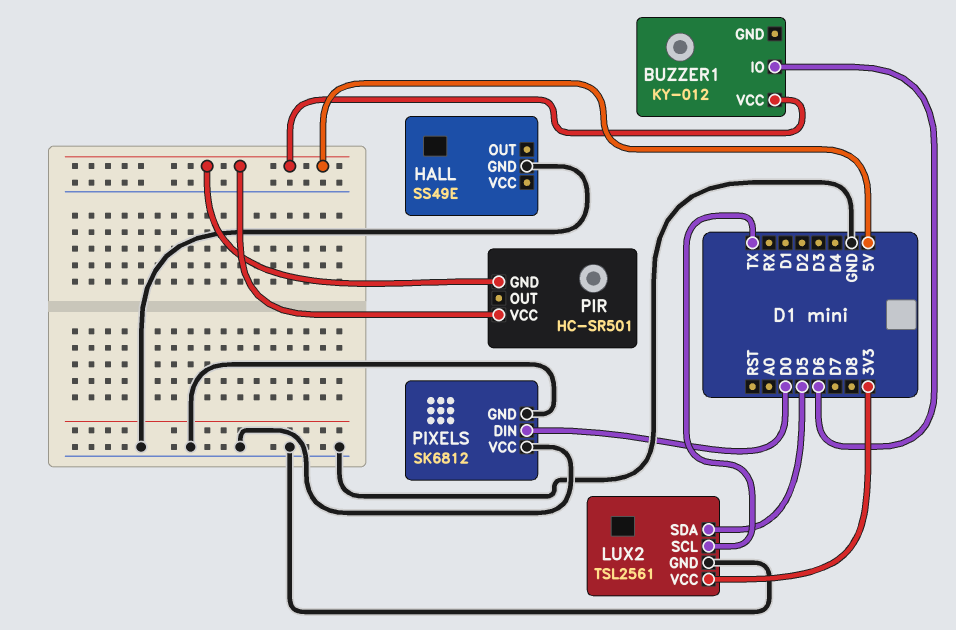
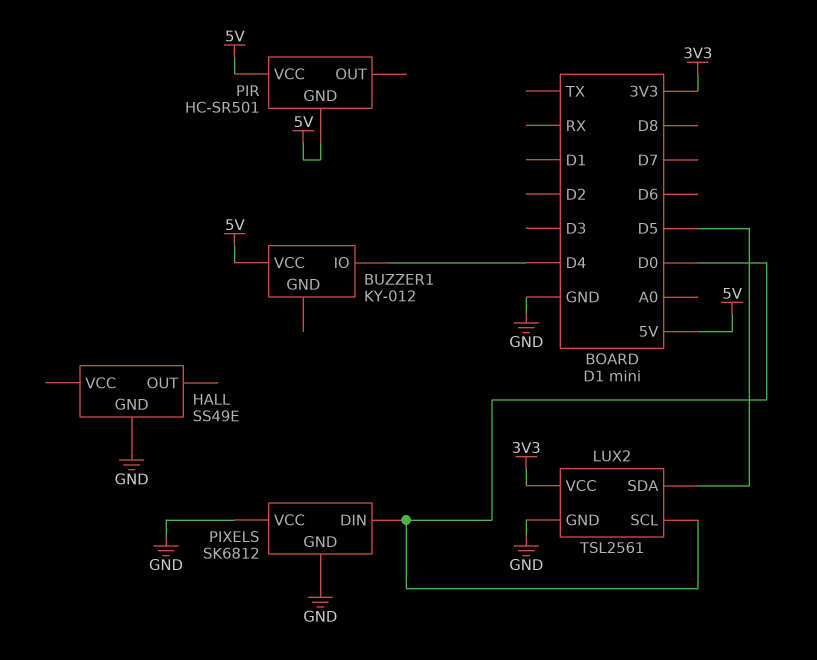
BUZZER1 pin IO: D6 -> D4
LUX2 pin SCL: TX -> D0

